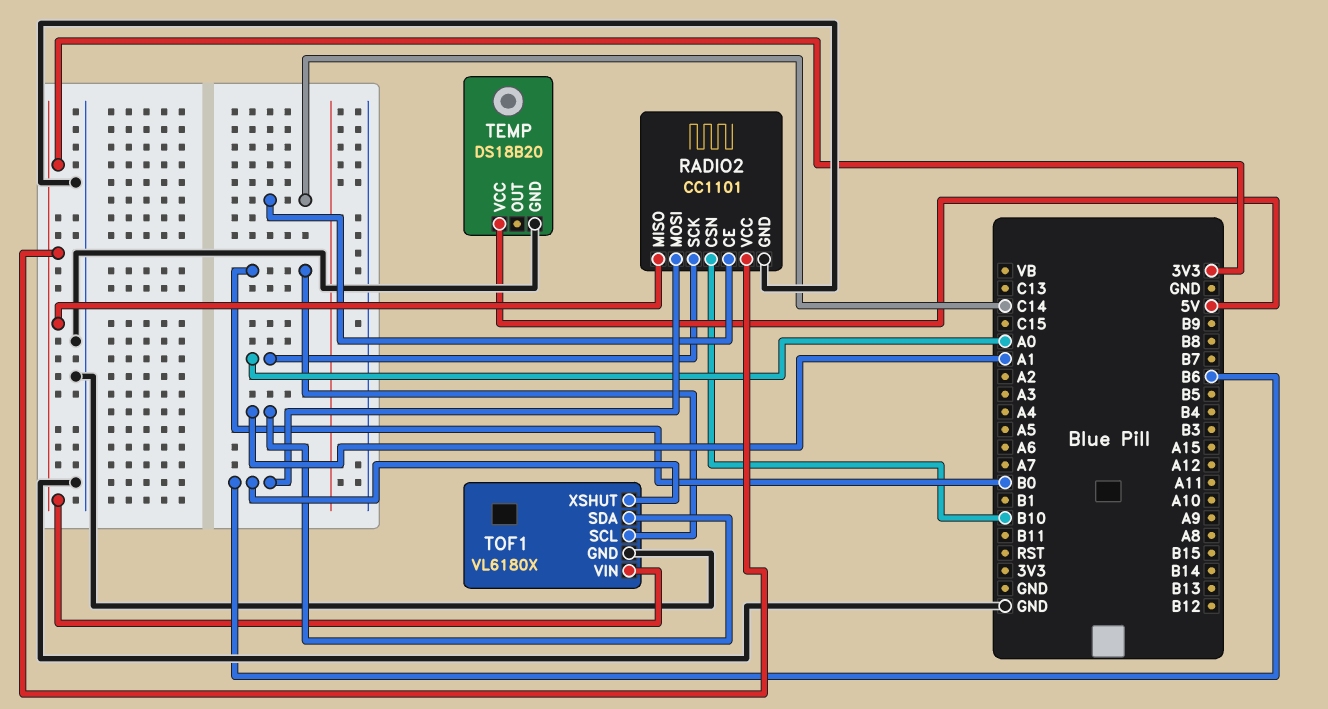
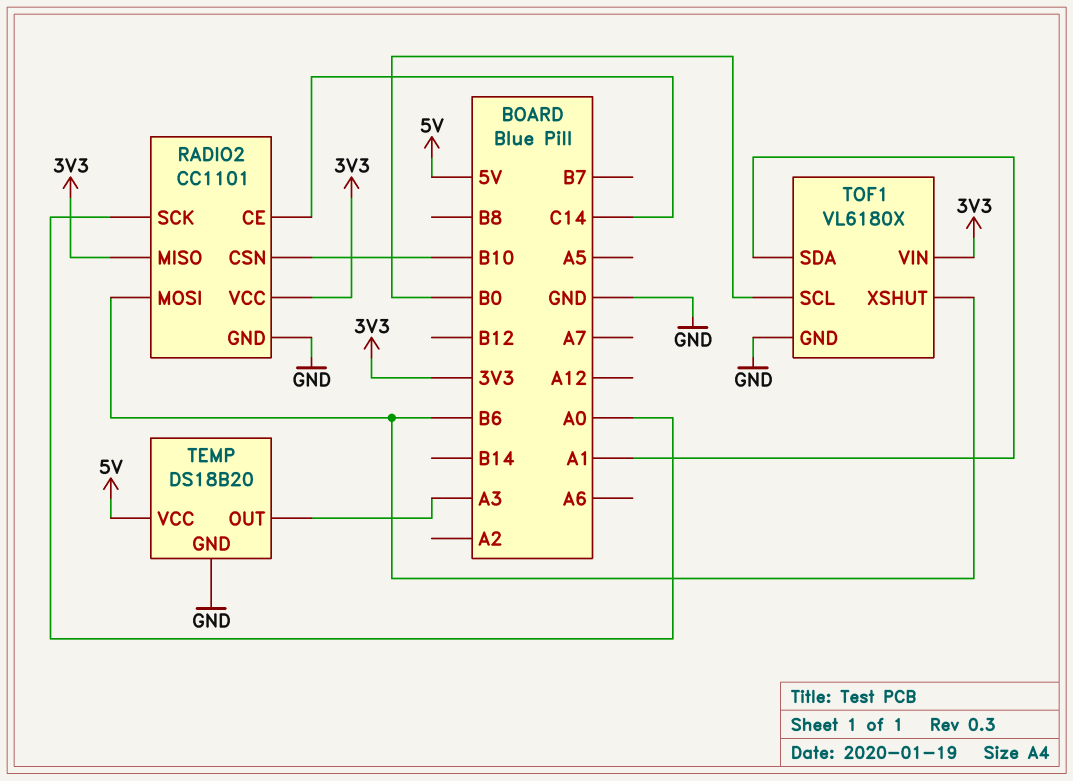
TEMP pin OUT: none -> A3

